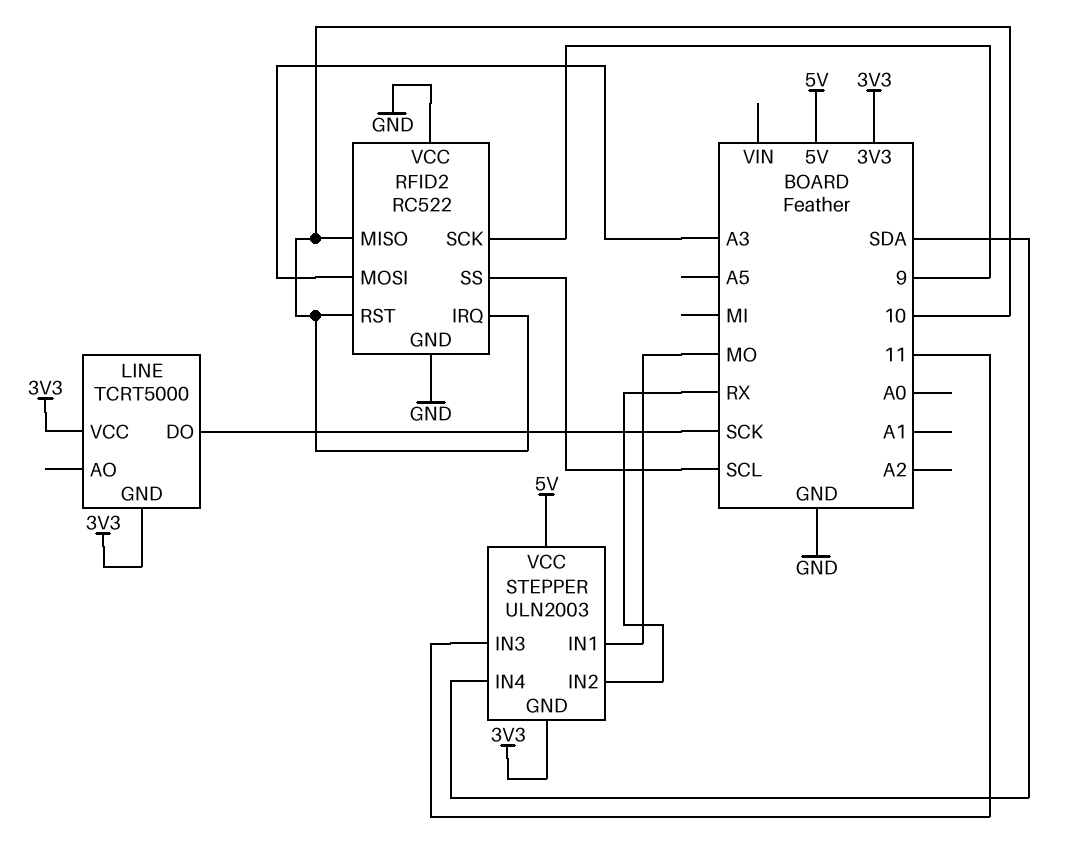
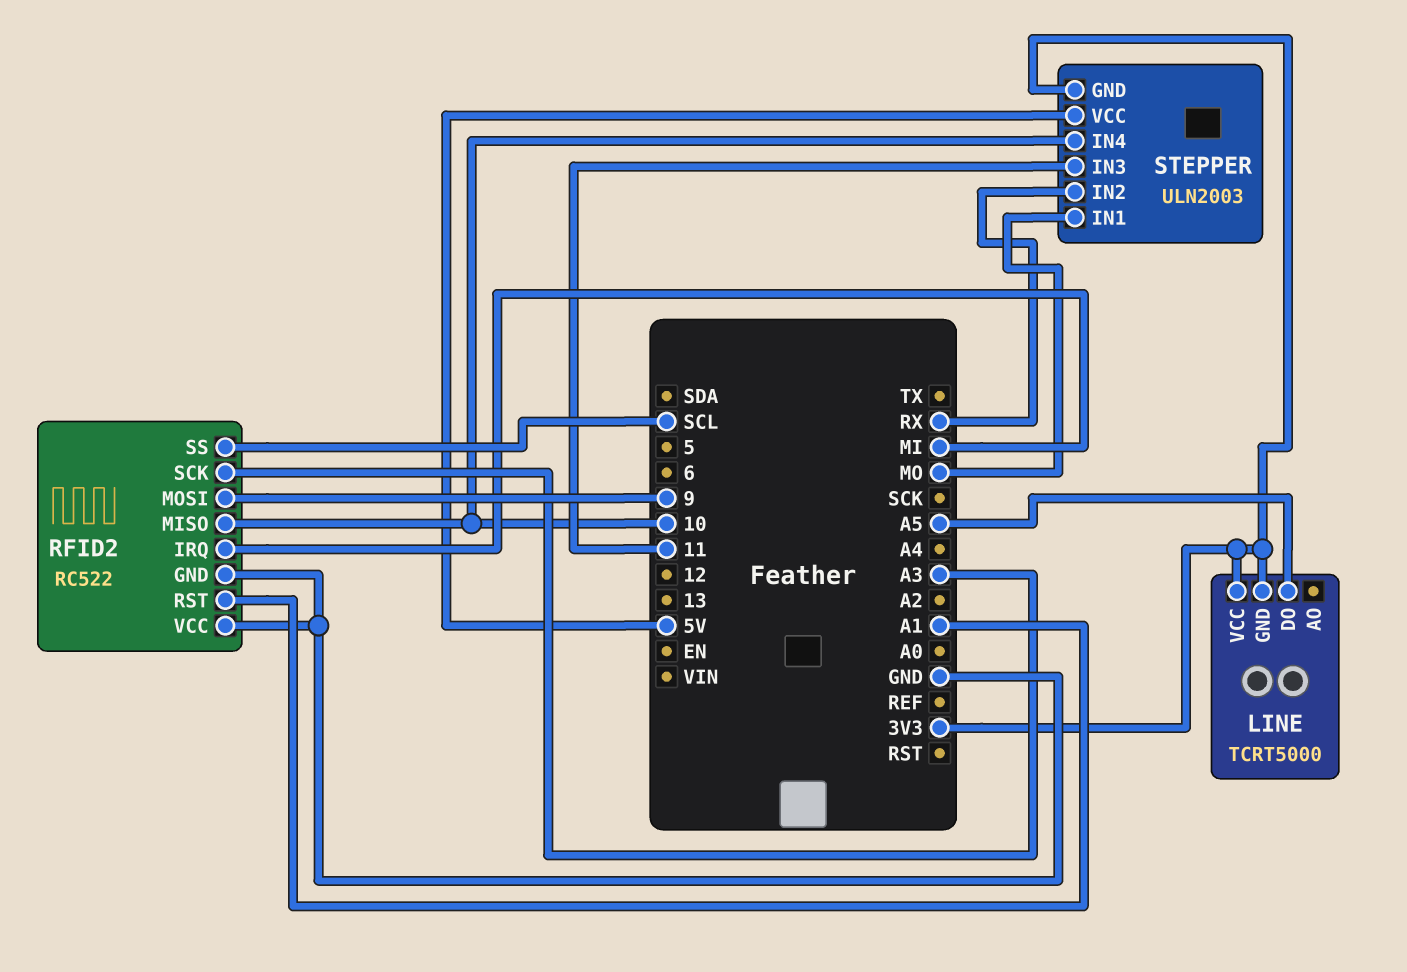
LINE pin DO: SCK -> A5
RFID2 pin IRQ: 10 -> MI
RFID2 pin MOSI: A3 -> 9
RFID2 pin RST: 10 -> A1
RFID2 pin SCK: 9 -> A3
STEPPER pin IN4: SDA -> 10

